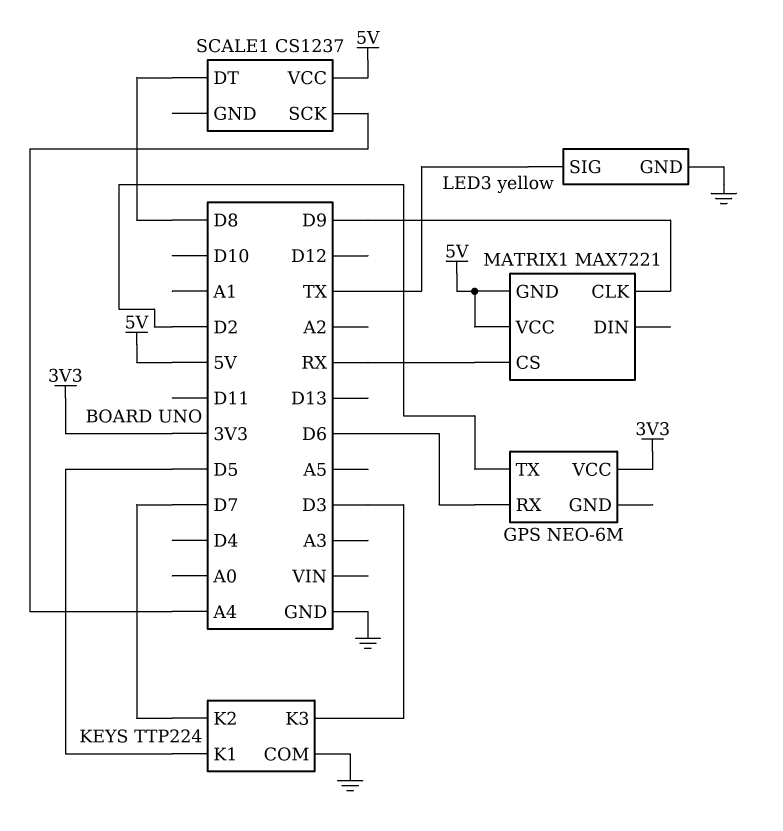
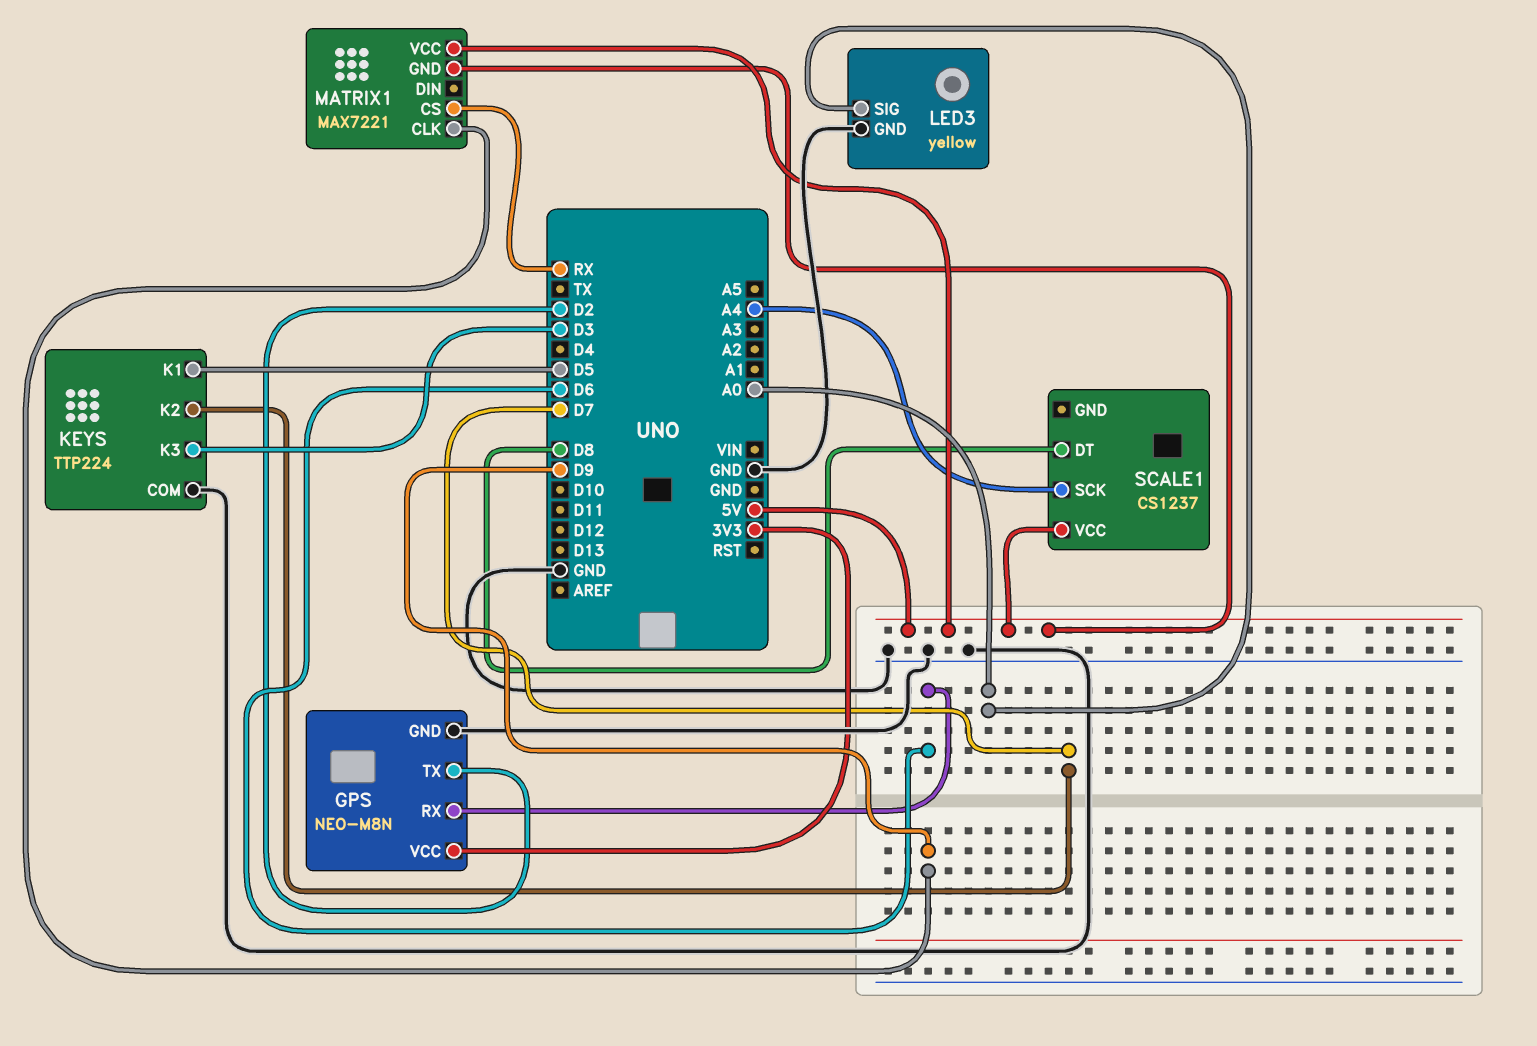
GPS: NEO-6M -> NEO-M8N
GPS pin GND: none -> GND
LED3 pin SIG: TX -> A0

